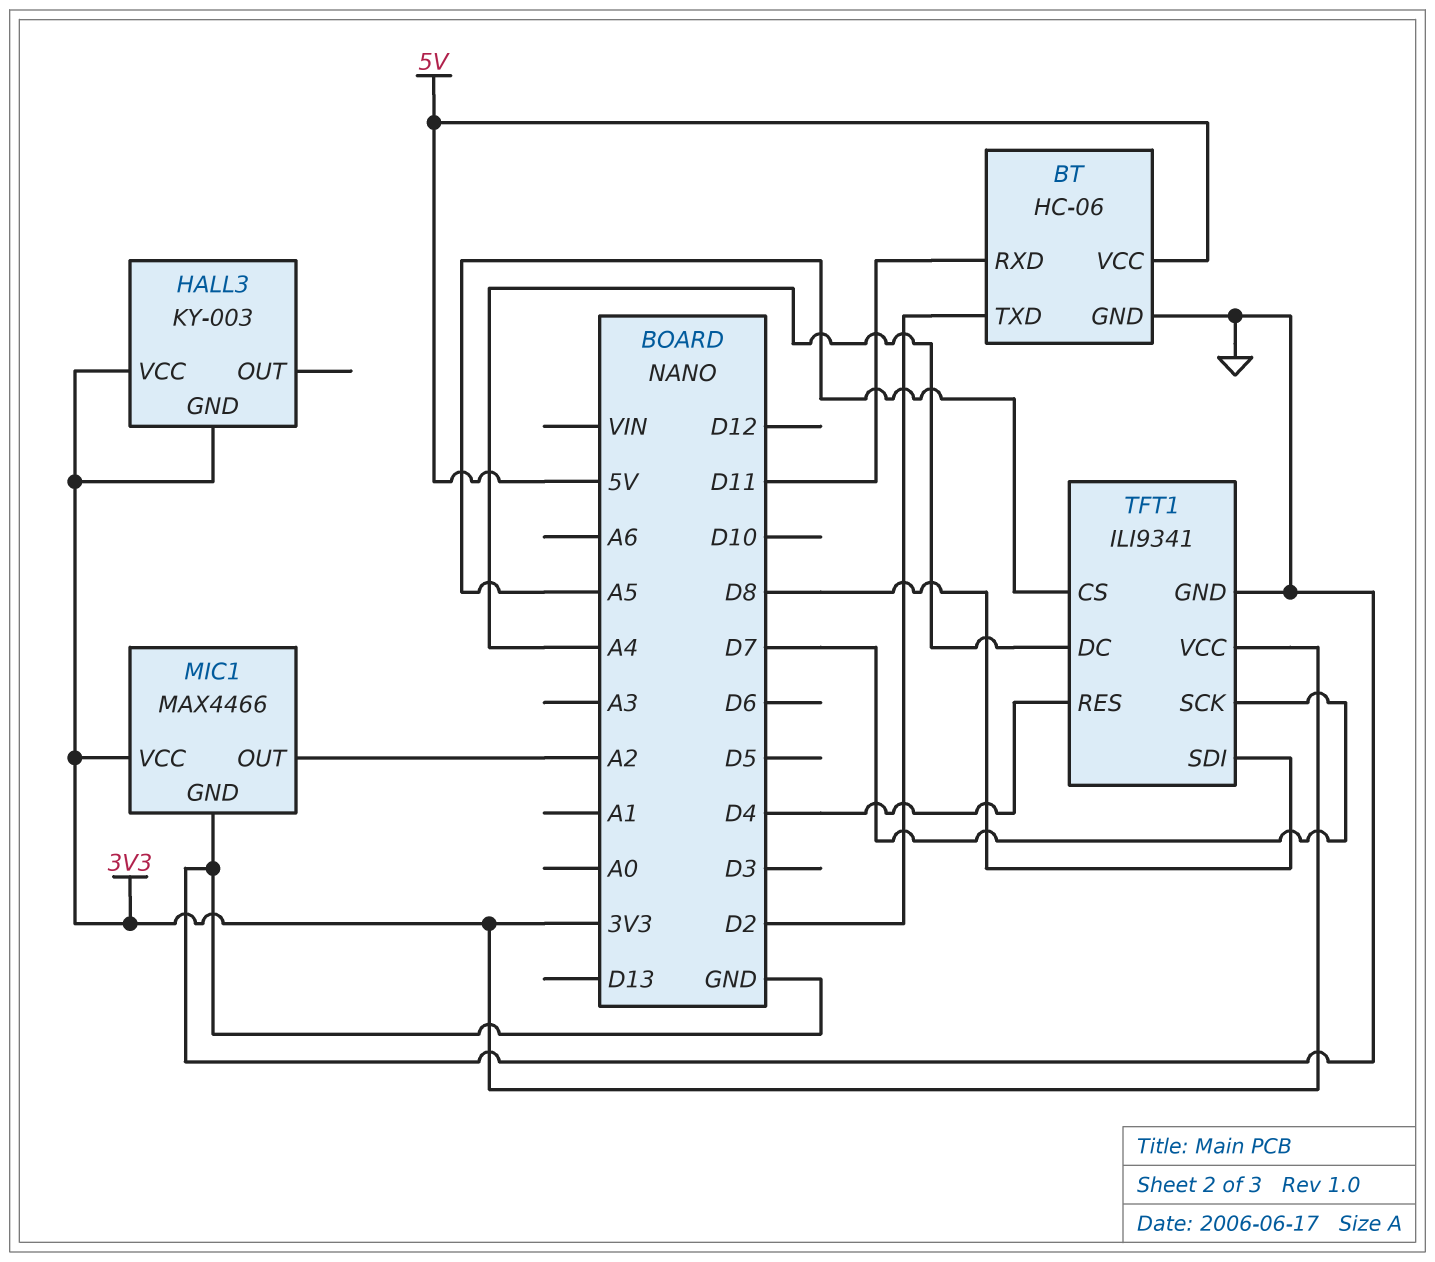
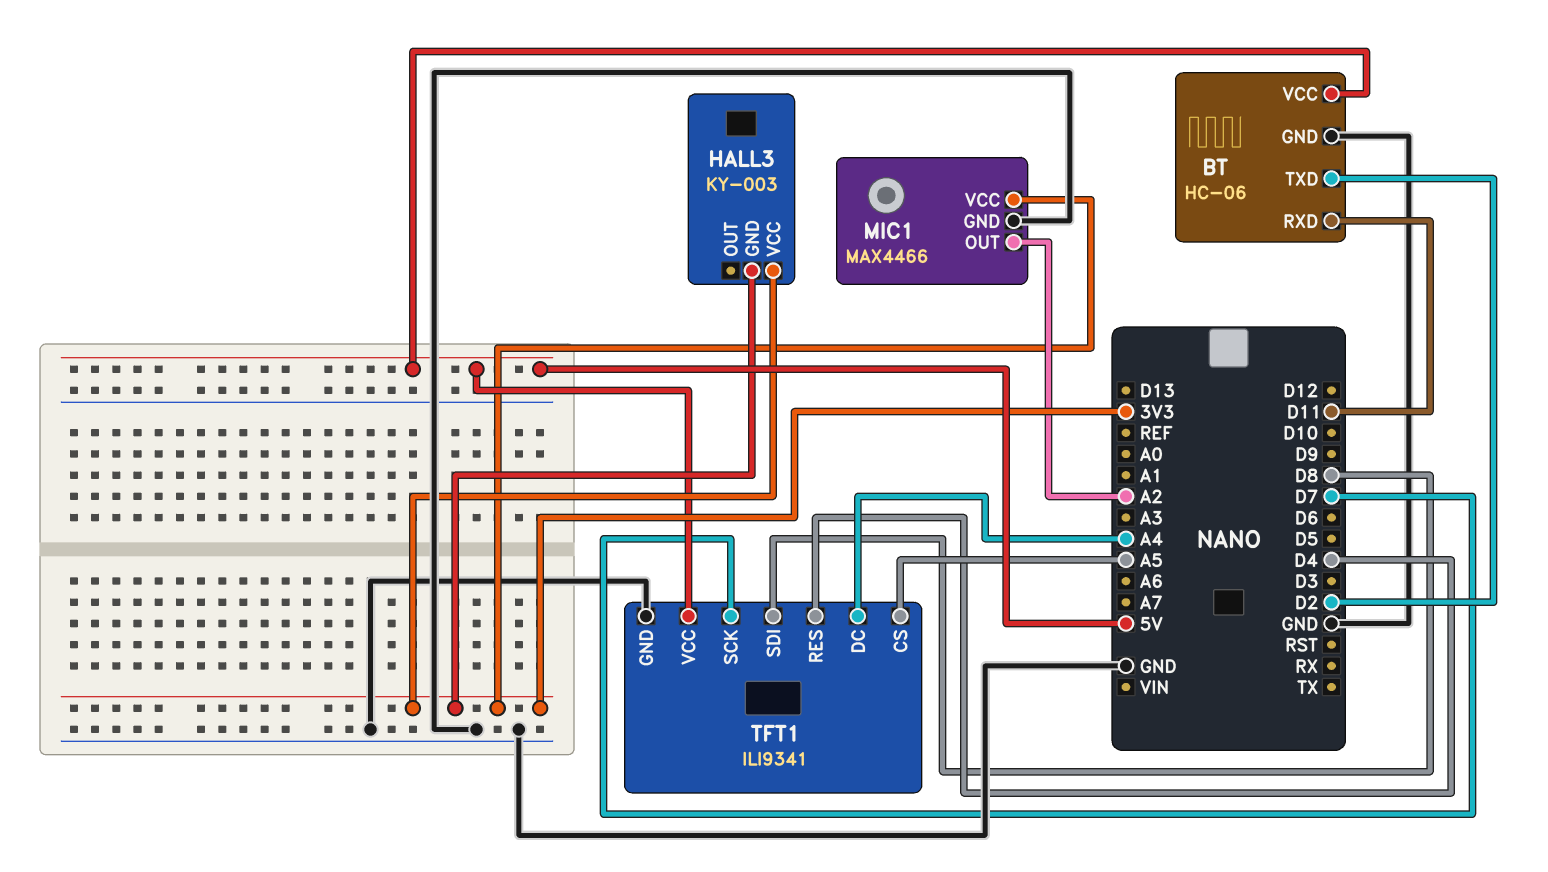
TFT1 pin VCC: 3V3 -> 5V

